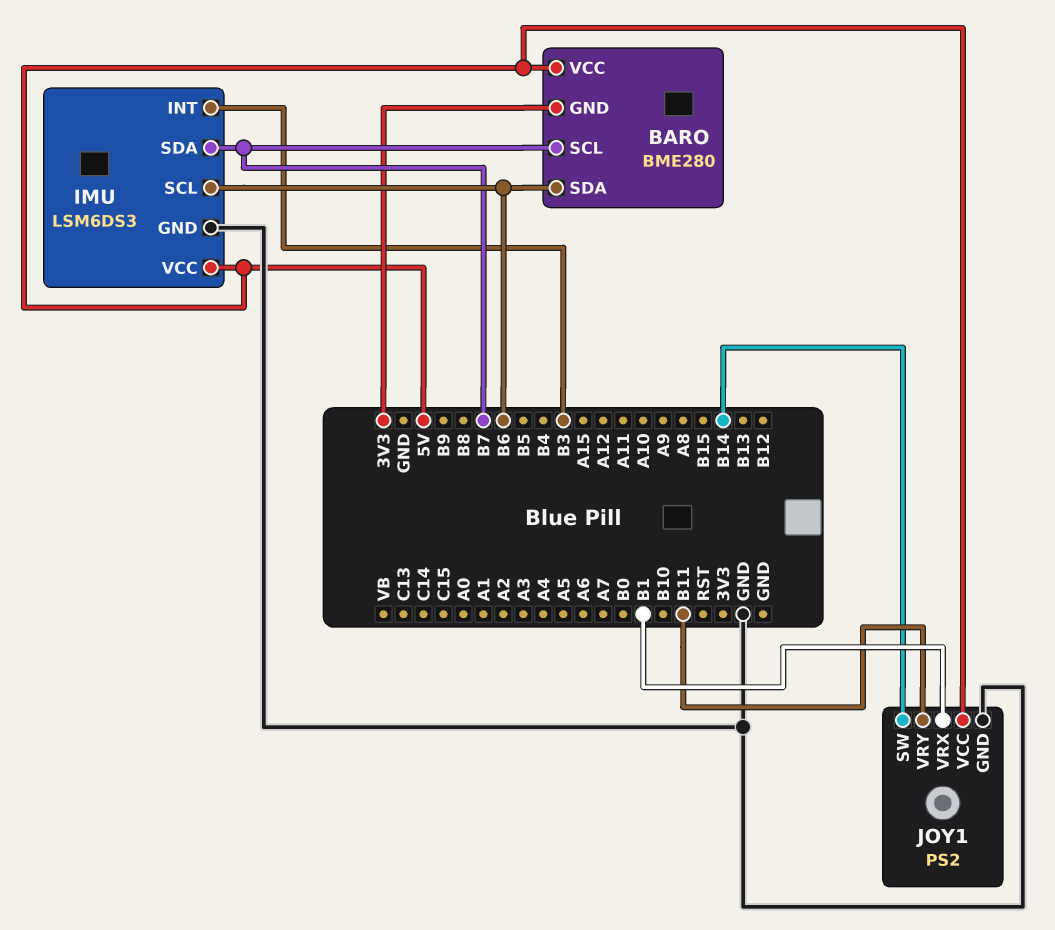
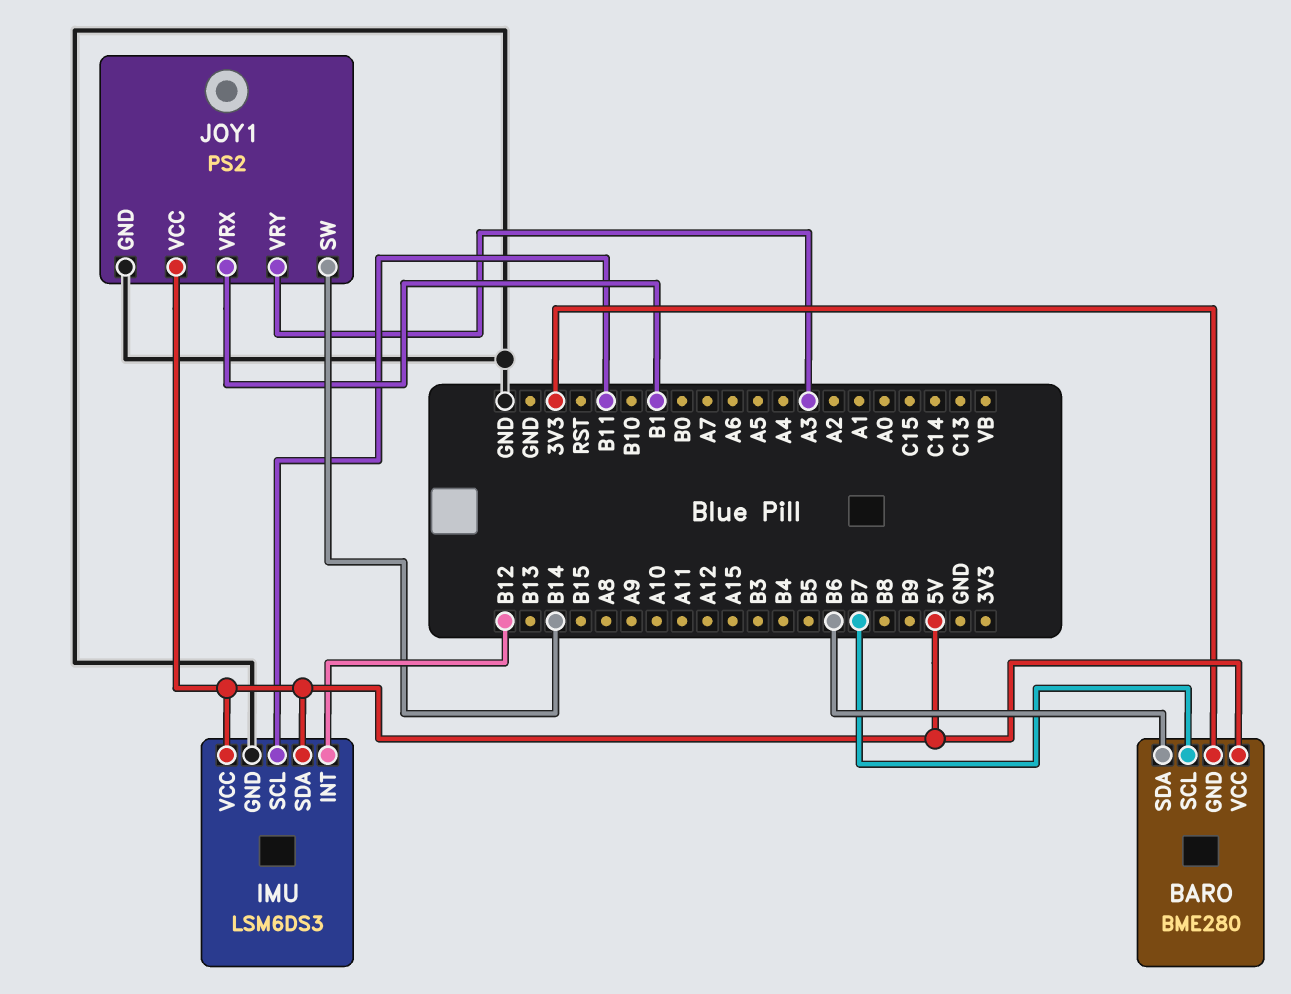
IMU pin INT: B3 -> B12
IMU pin SCL: B6 -> B11
IMU pin SDA: B7 -> 5V
JOY1 pin VRY: B11 -> A3

